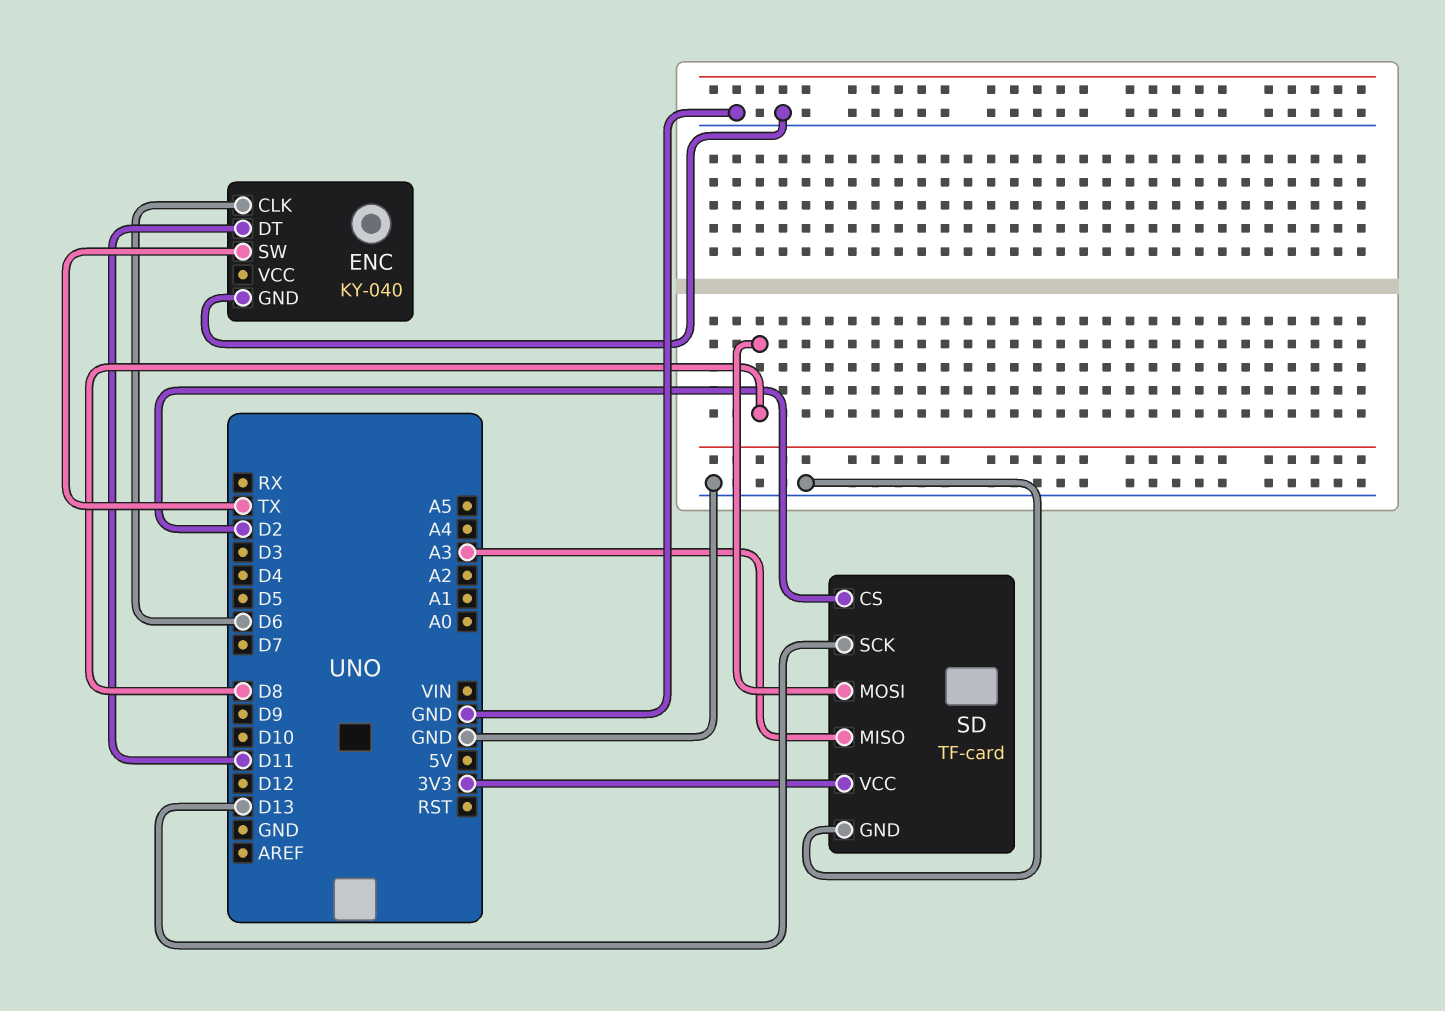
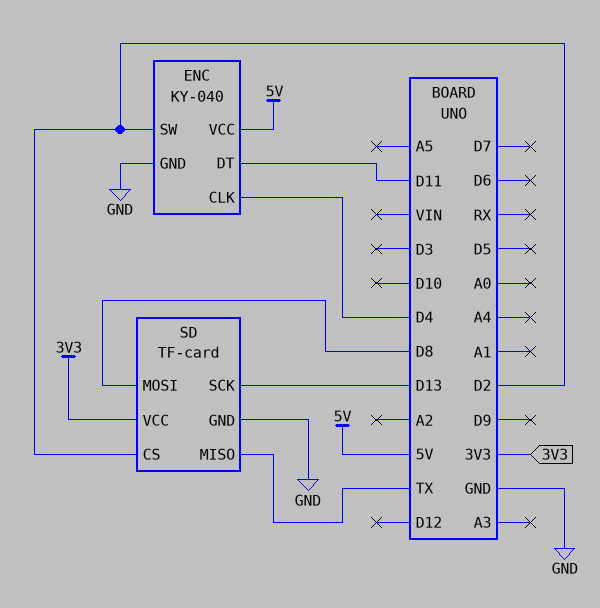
ENC pin CLK: D6 -> D4
ENC pin SW: TX -> D2
ENC pin VCC: none -> 5V
SD pin MISO: A3 -> TX

